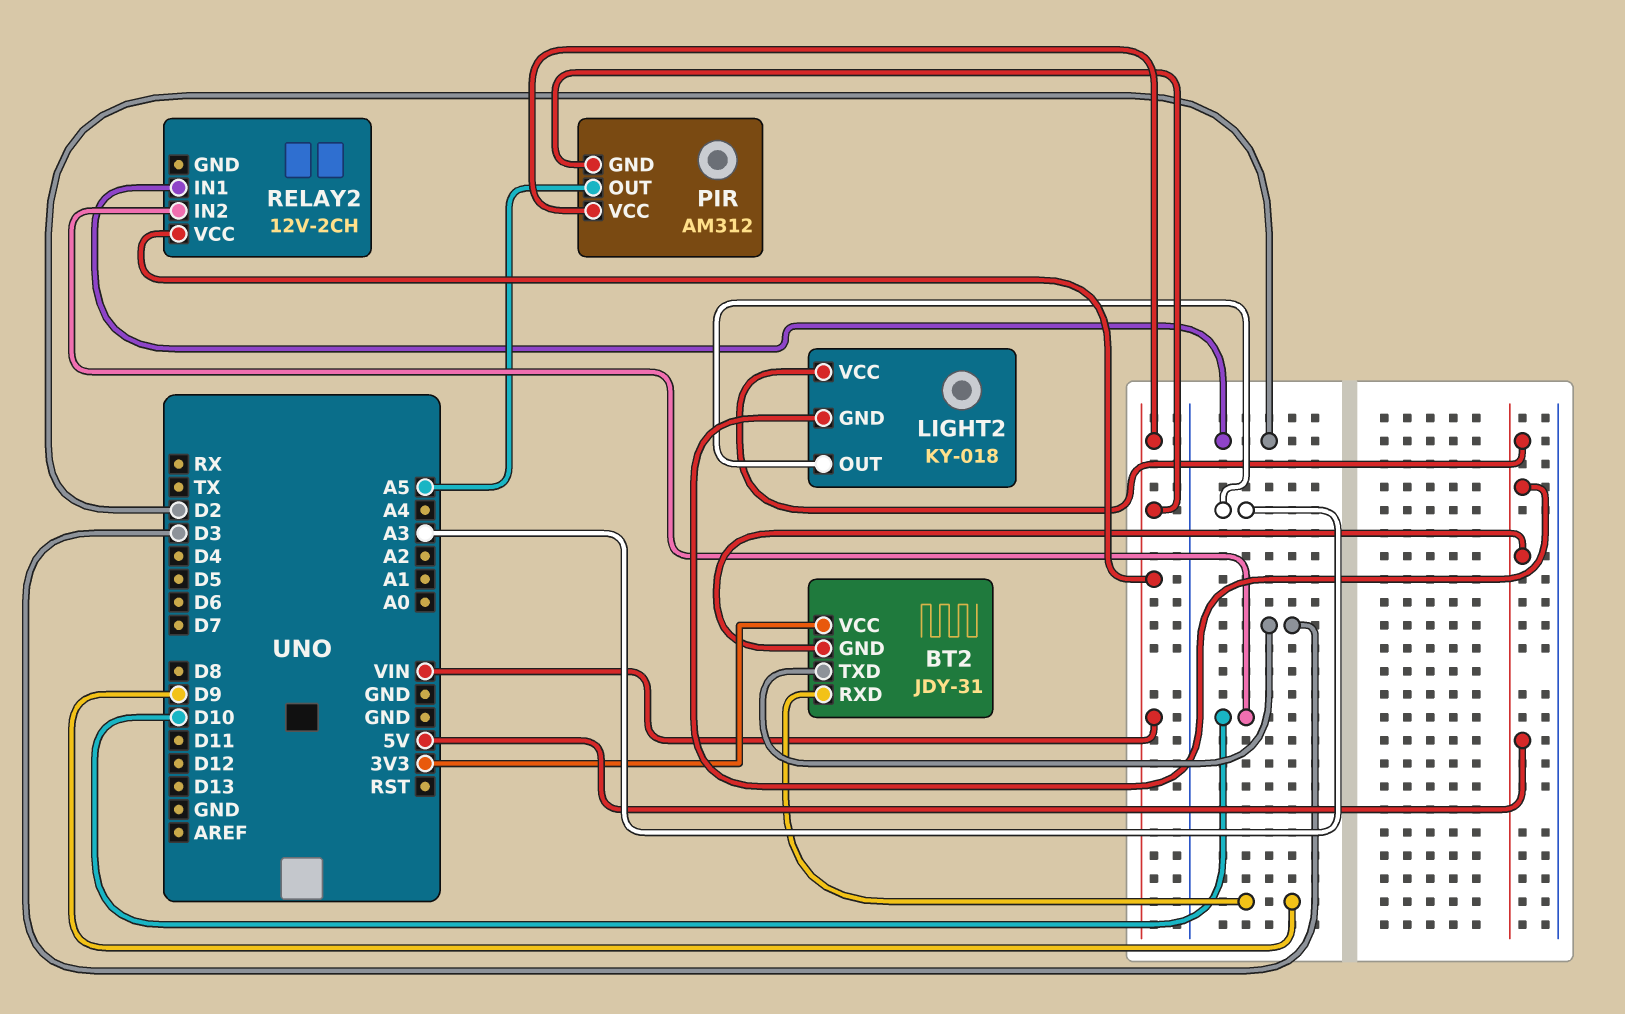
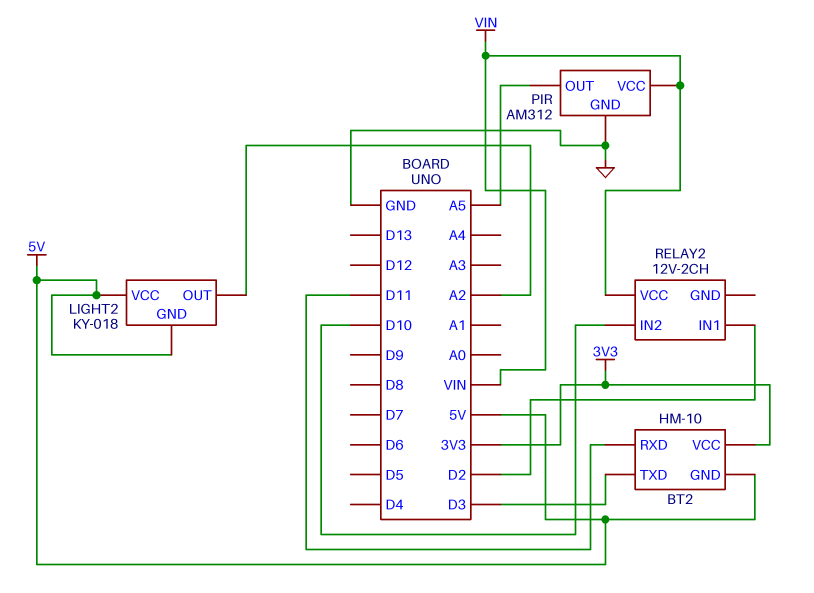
BT2: JDY-31 -> HM-10
BT2 pin RXD: D9 -> D11
LIGHT2 pin OUT: A3 -> A2
PIR pin GND: VIN -> GND

